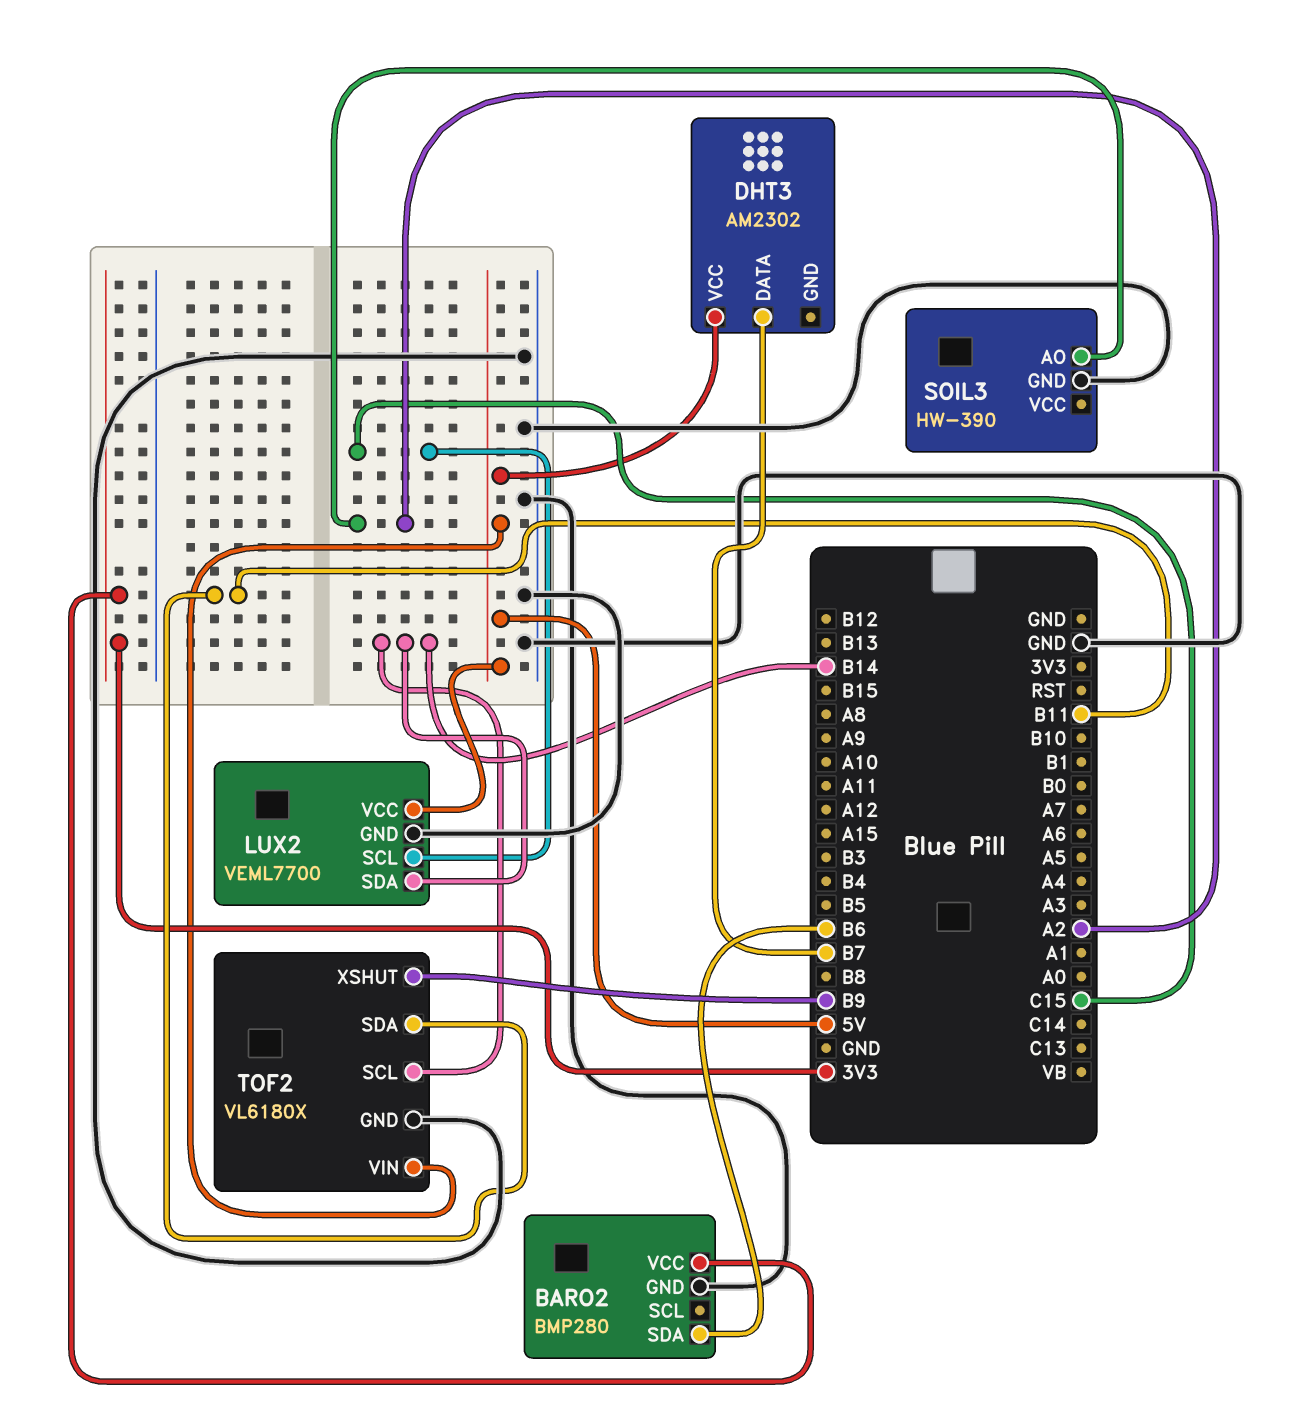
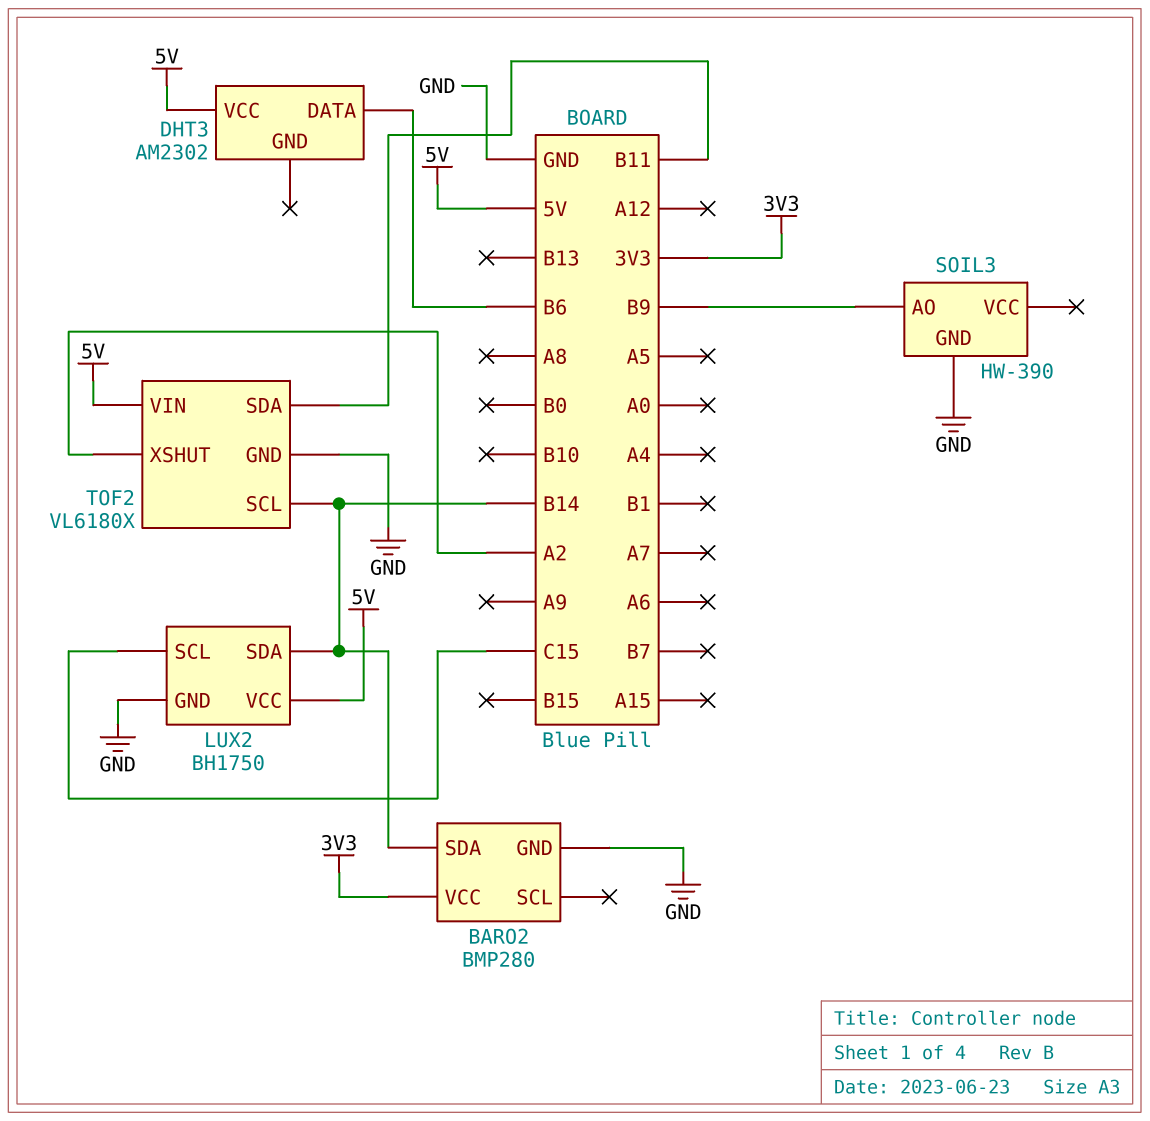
BARO2 pin SDA: B6 -> B14
DHT3 pin DATA: B7 -> B6
LUX2: VEML7700 -> BH1750
SOIL3 pin AO: A2 -> B9
TOF2 pin XSHUT: B9 -> A2

